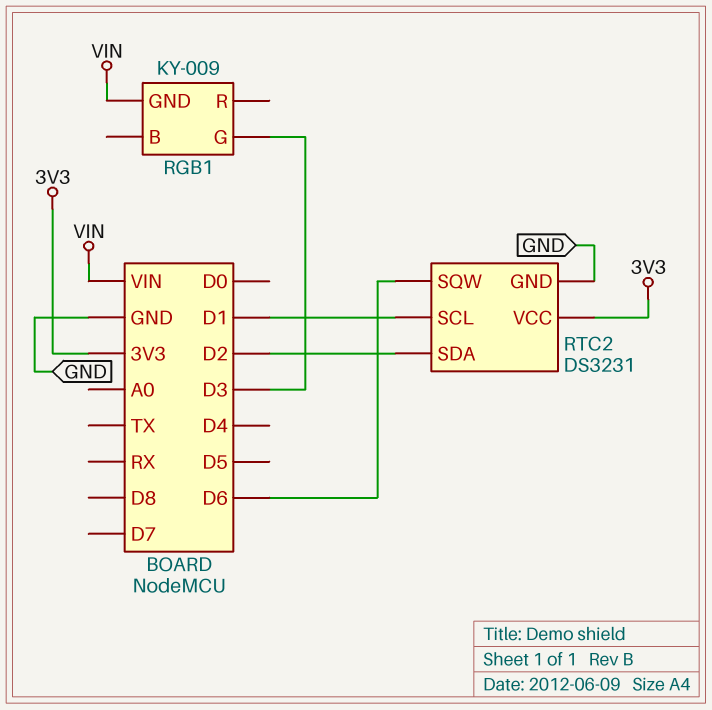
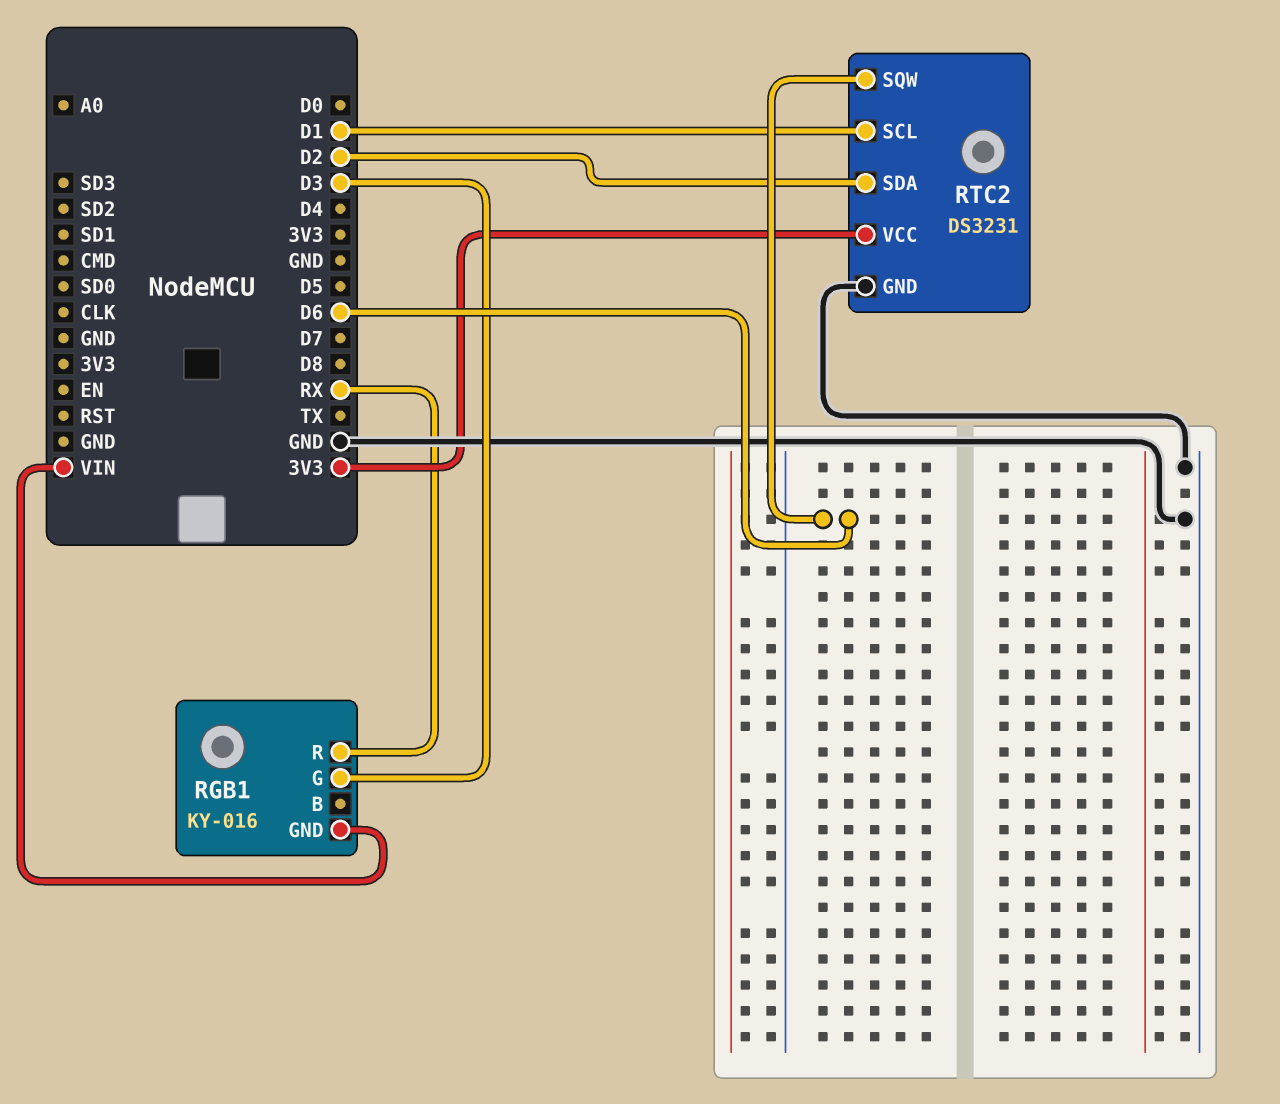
RGB1: KY-009 -> KY-016
RGB1 pin R: none -> RX

